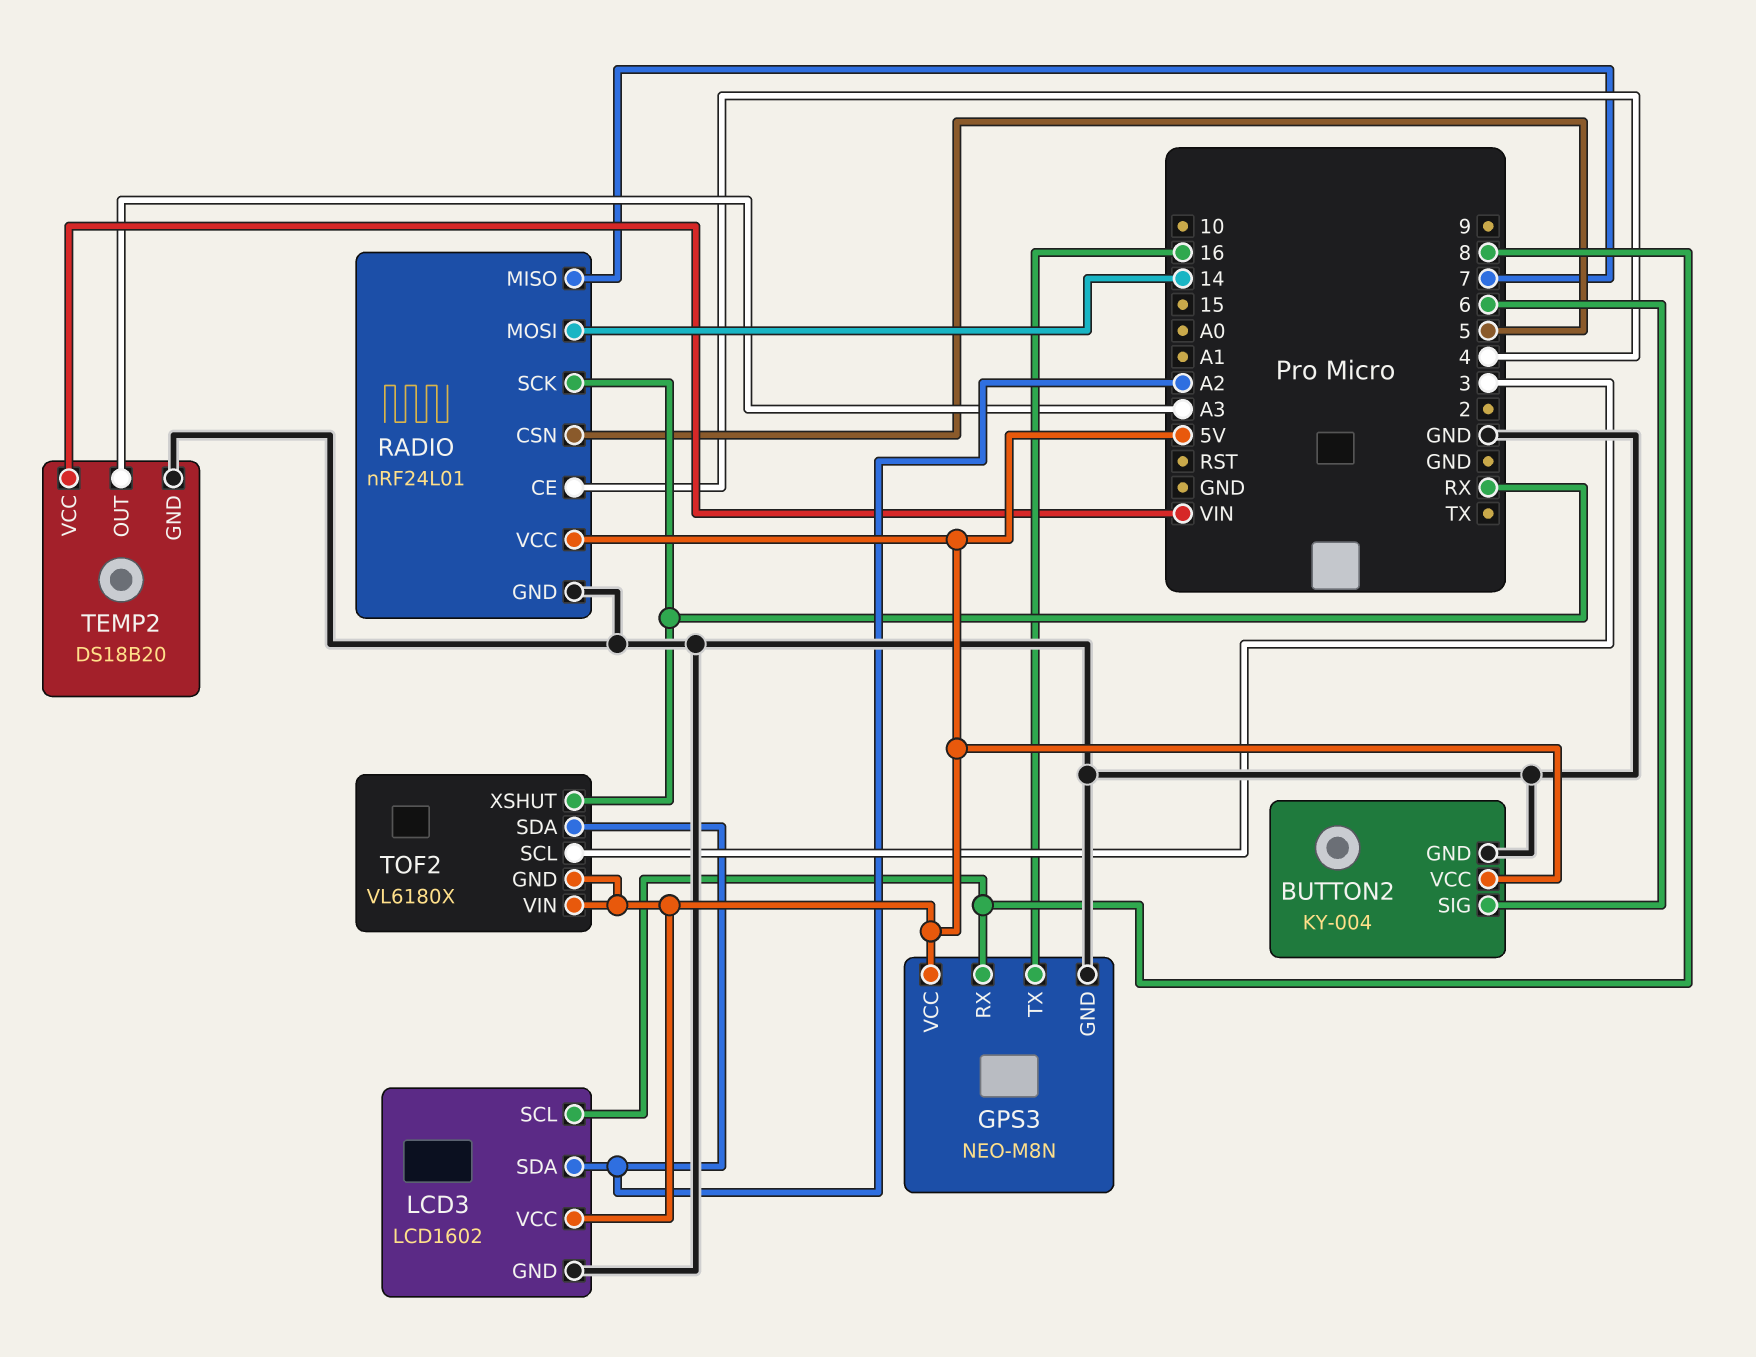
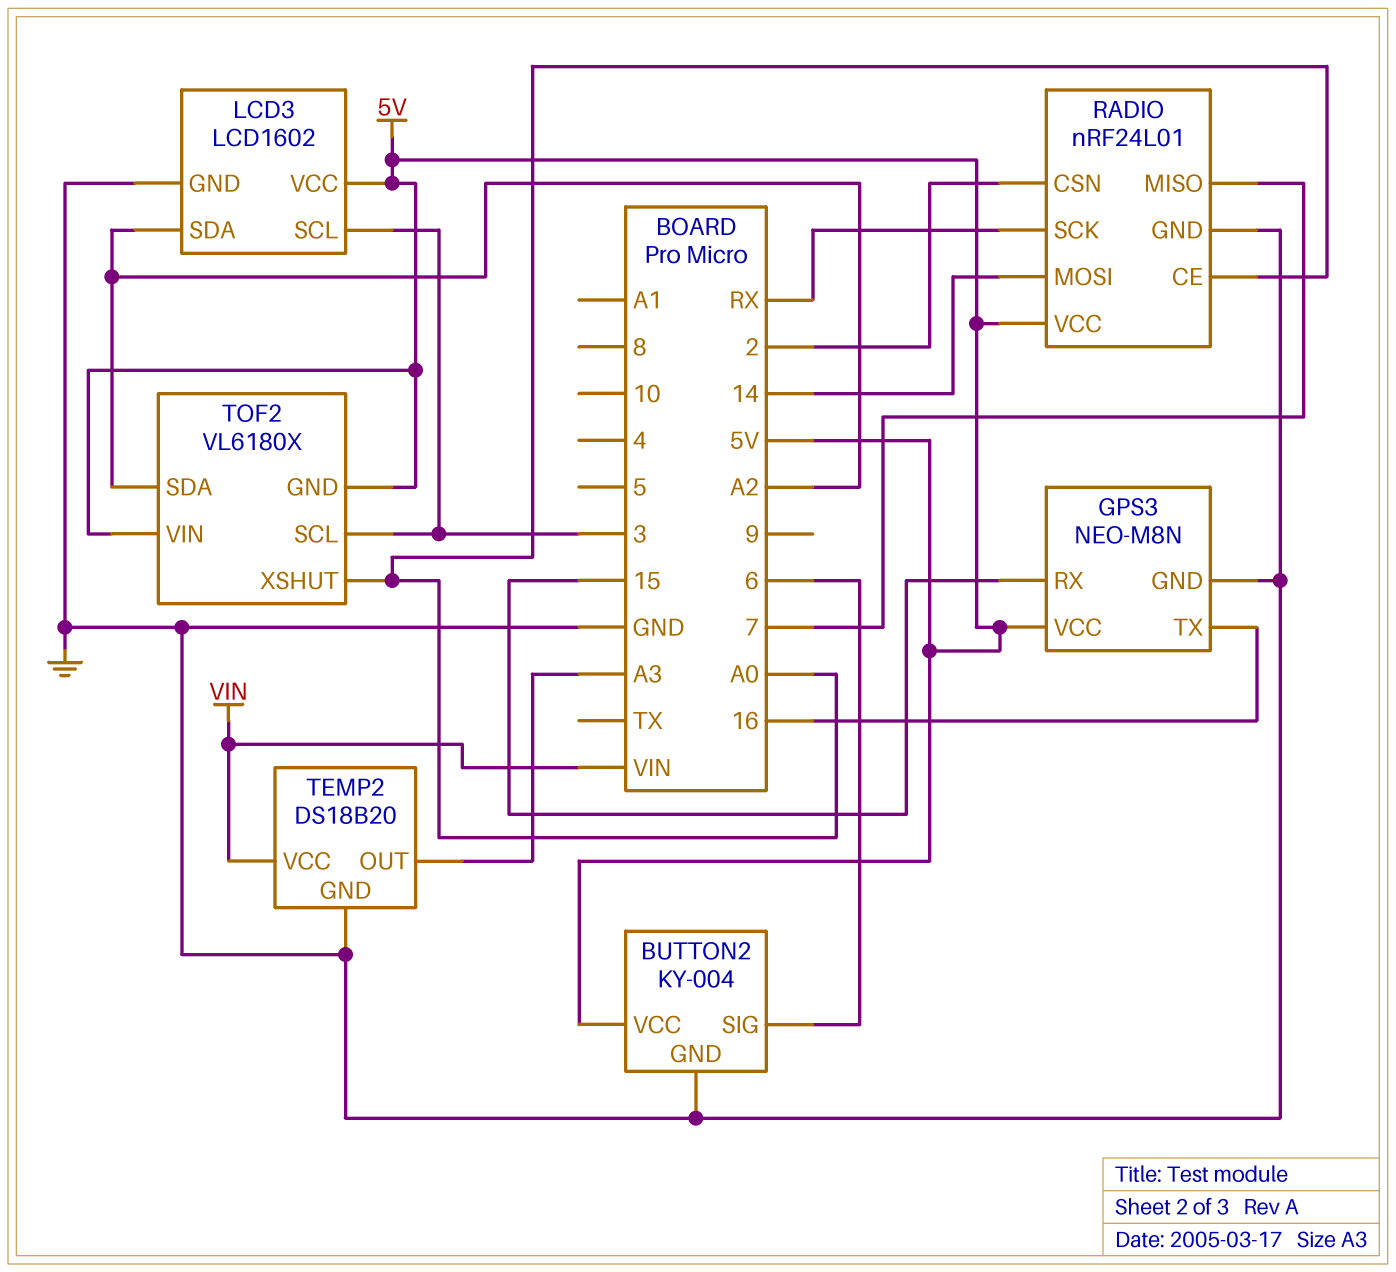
GPS3 pin RX: 8 -> 15
LCD3 pin SCL: 8 -> 3
RADIO pin CE: 4 -> A0
RADIO pin CSN: 5 -> 2
TOF2 pin XSHUT: RX -> A0

